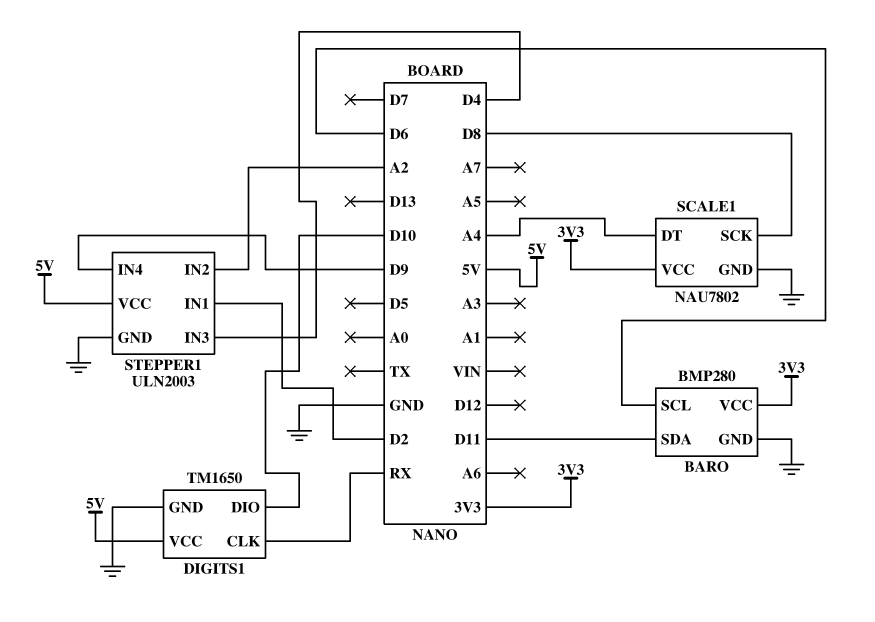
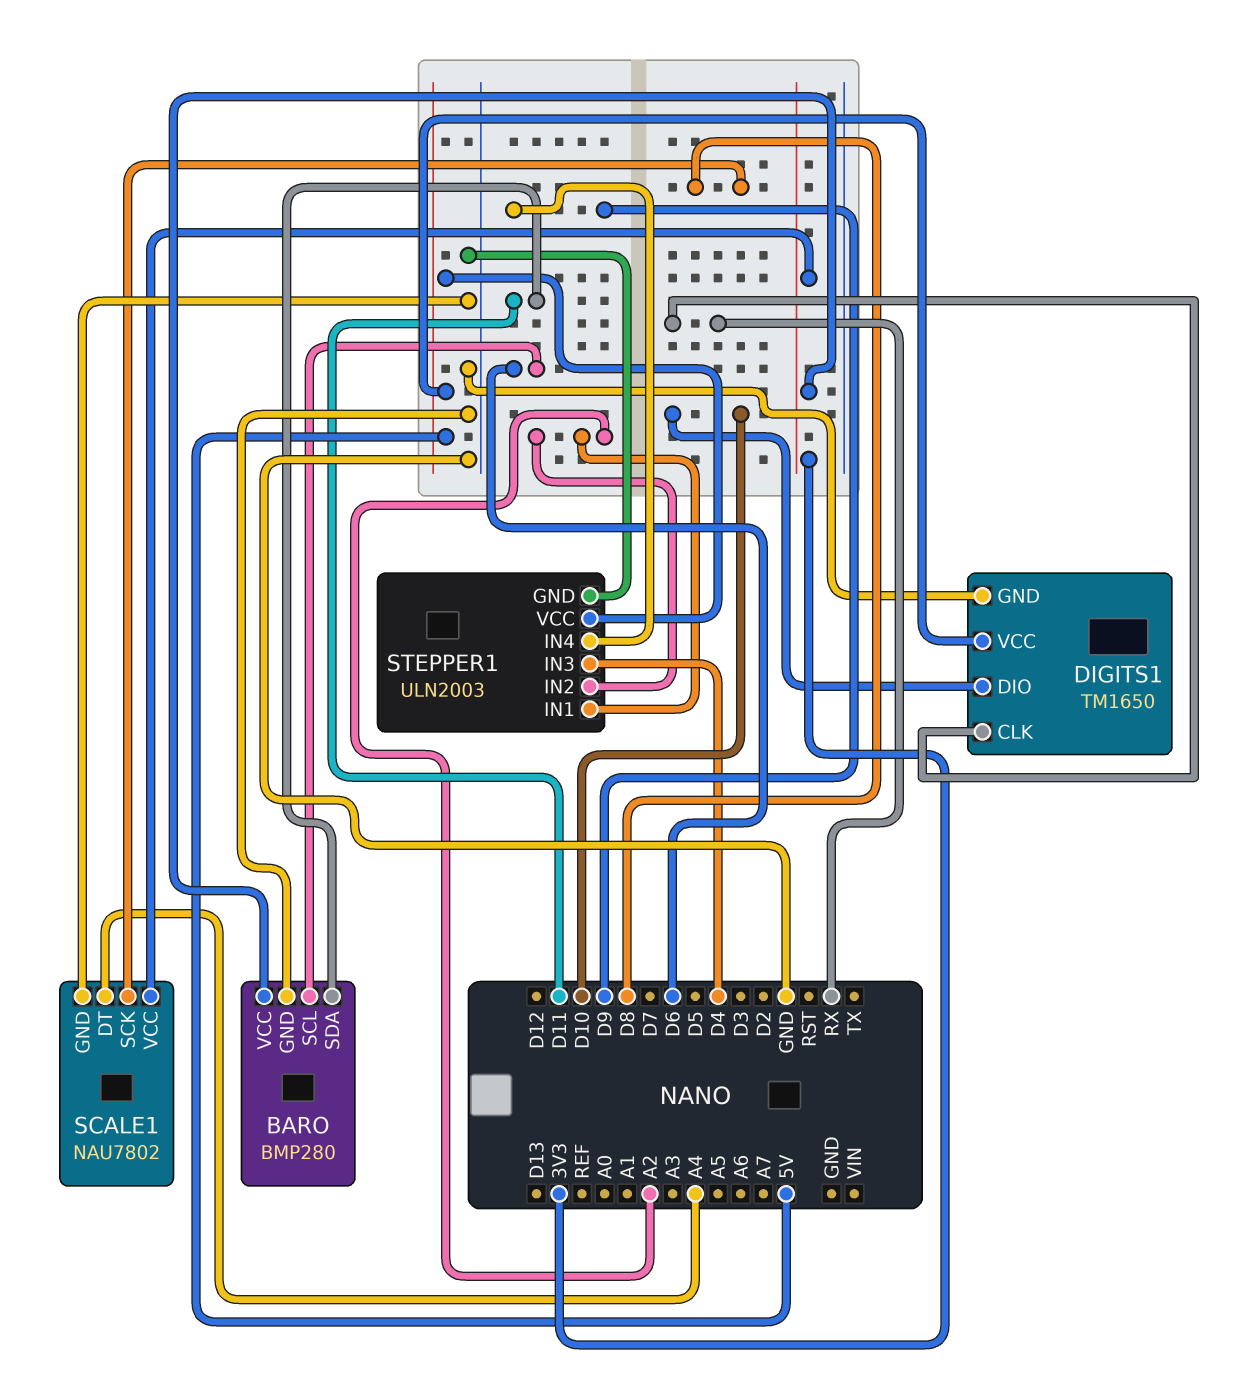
STEPPER1 pin IN1: D2 -> A2

